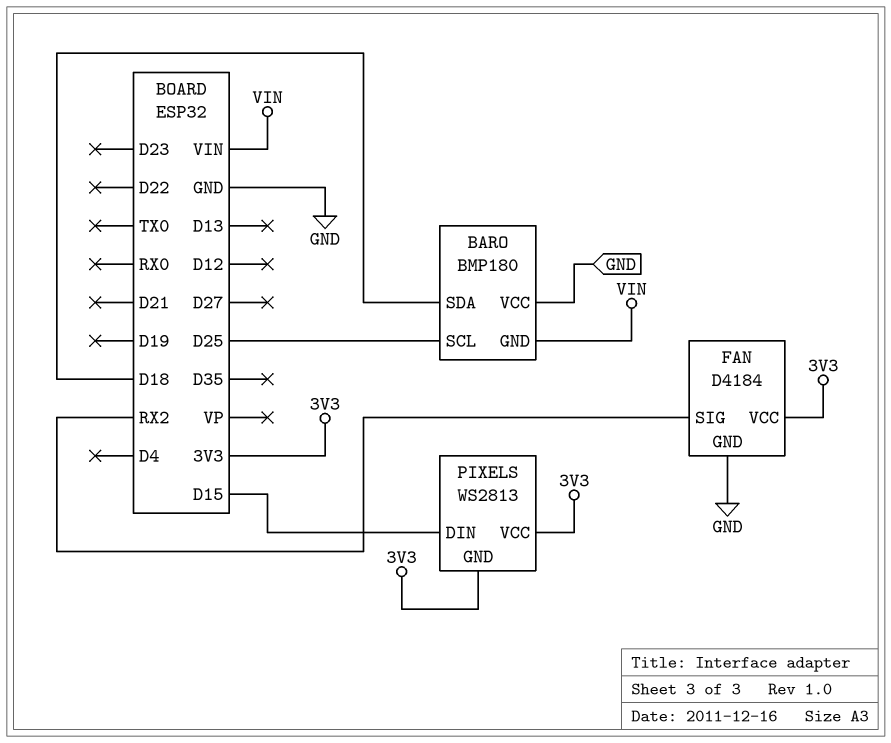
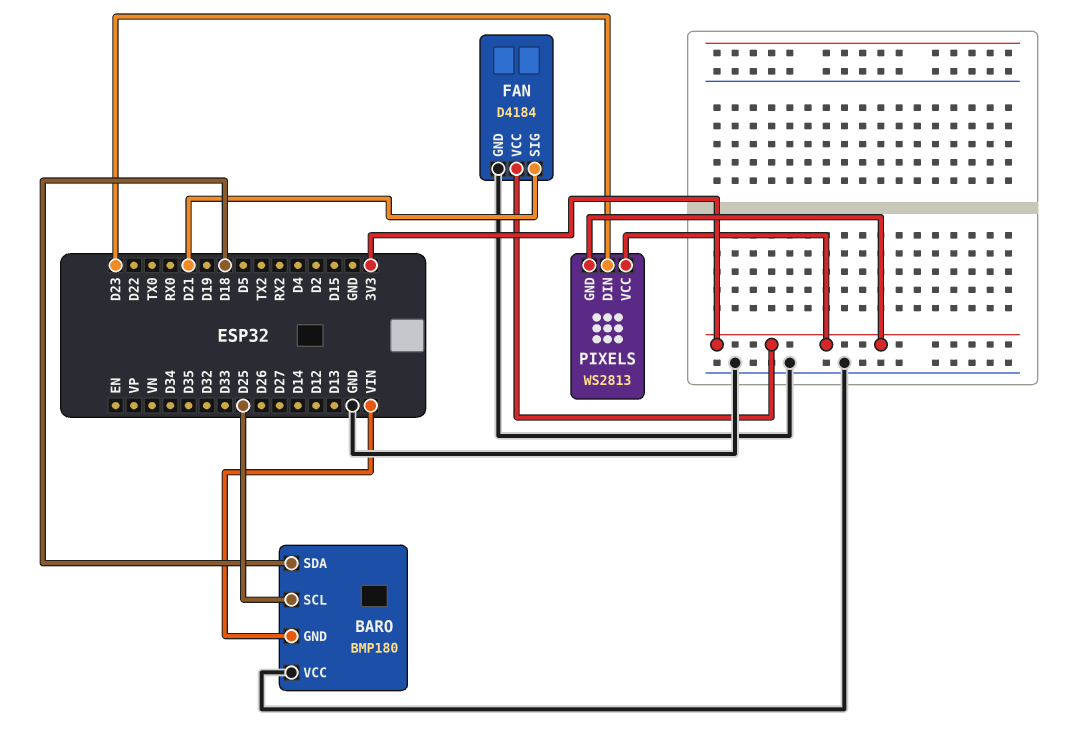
FAN pin SIG: RX2 -> D21
PIXELS pin DIN: D15 -> D23

